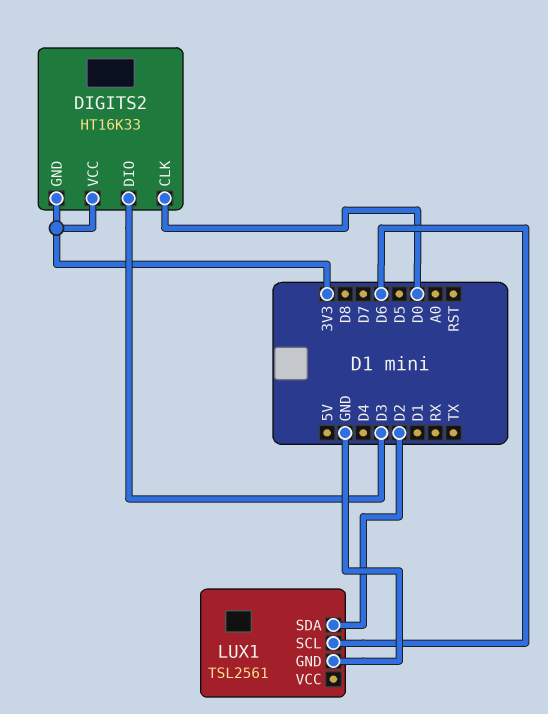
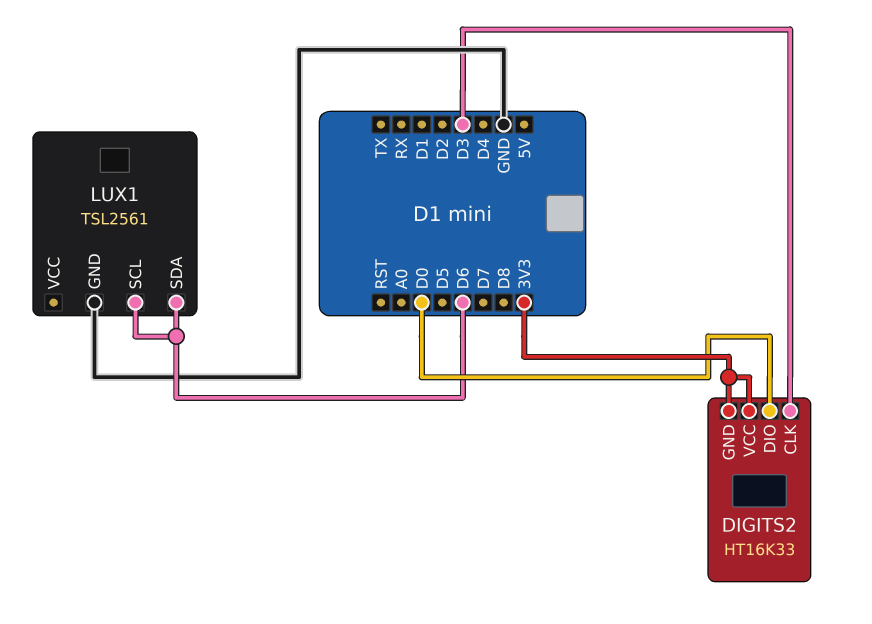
DIGITS2 pin CLK: D0 -> D3
DIGITS2 pin DIO: D3 -> D0
LUX1 pin SDA: D2 -> D6

